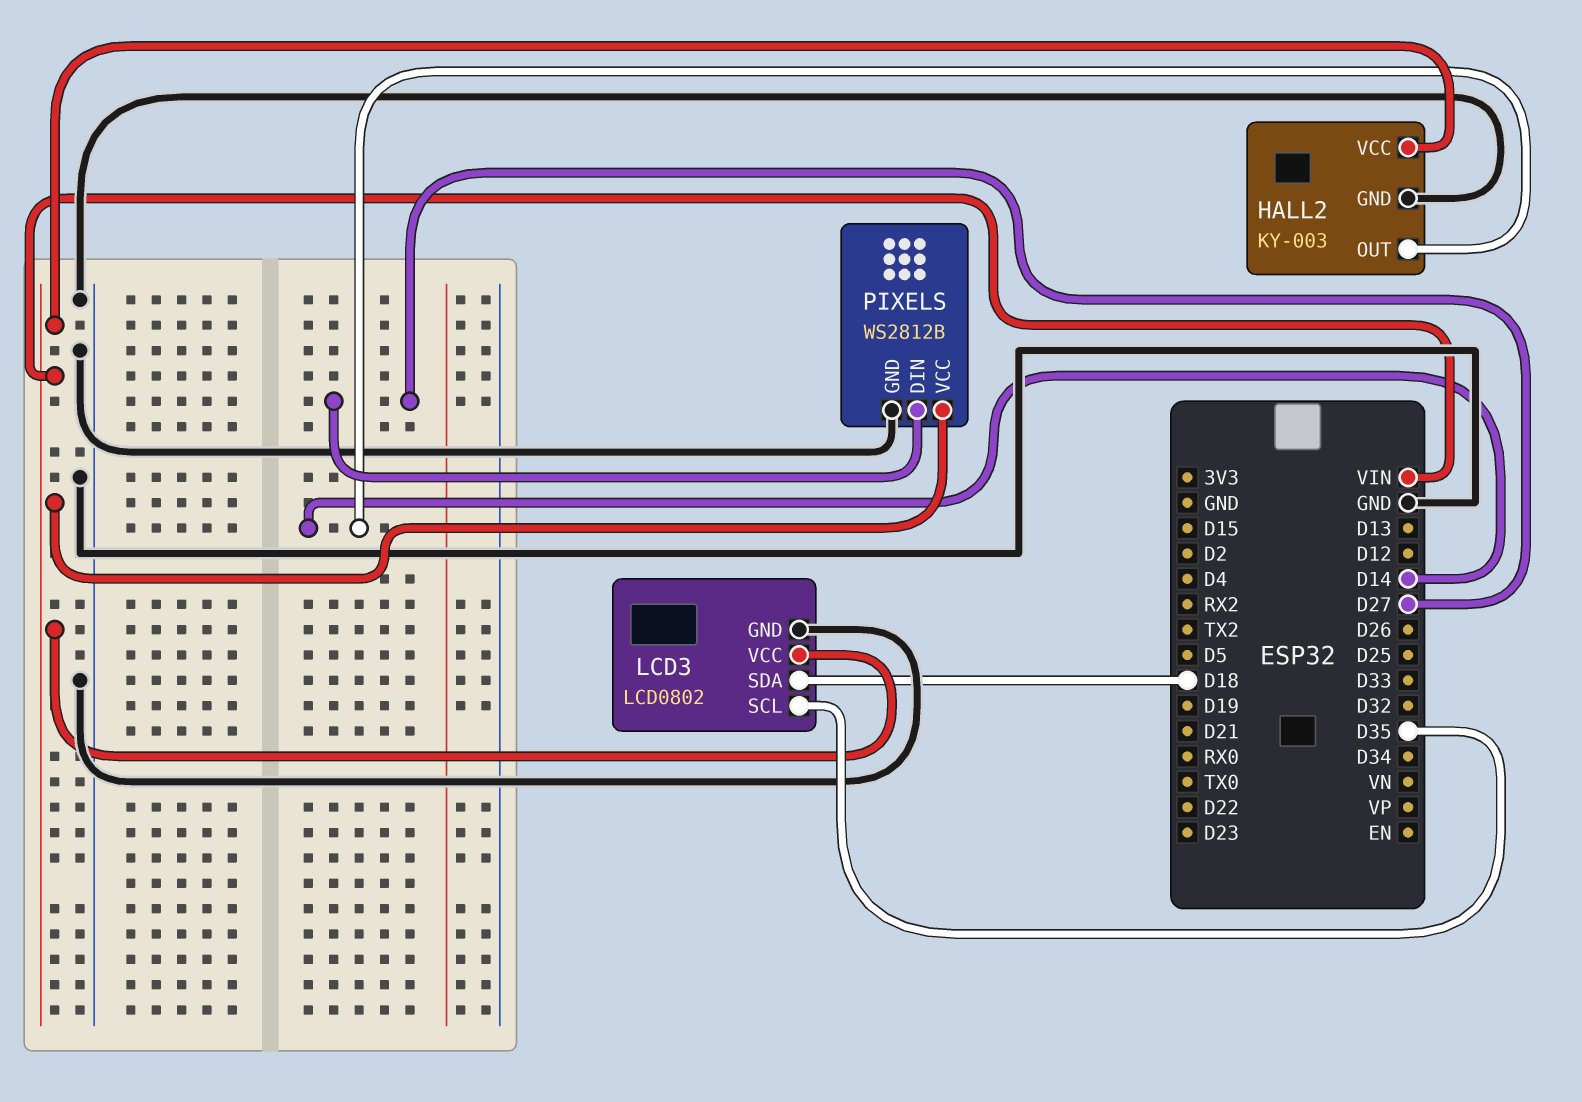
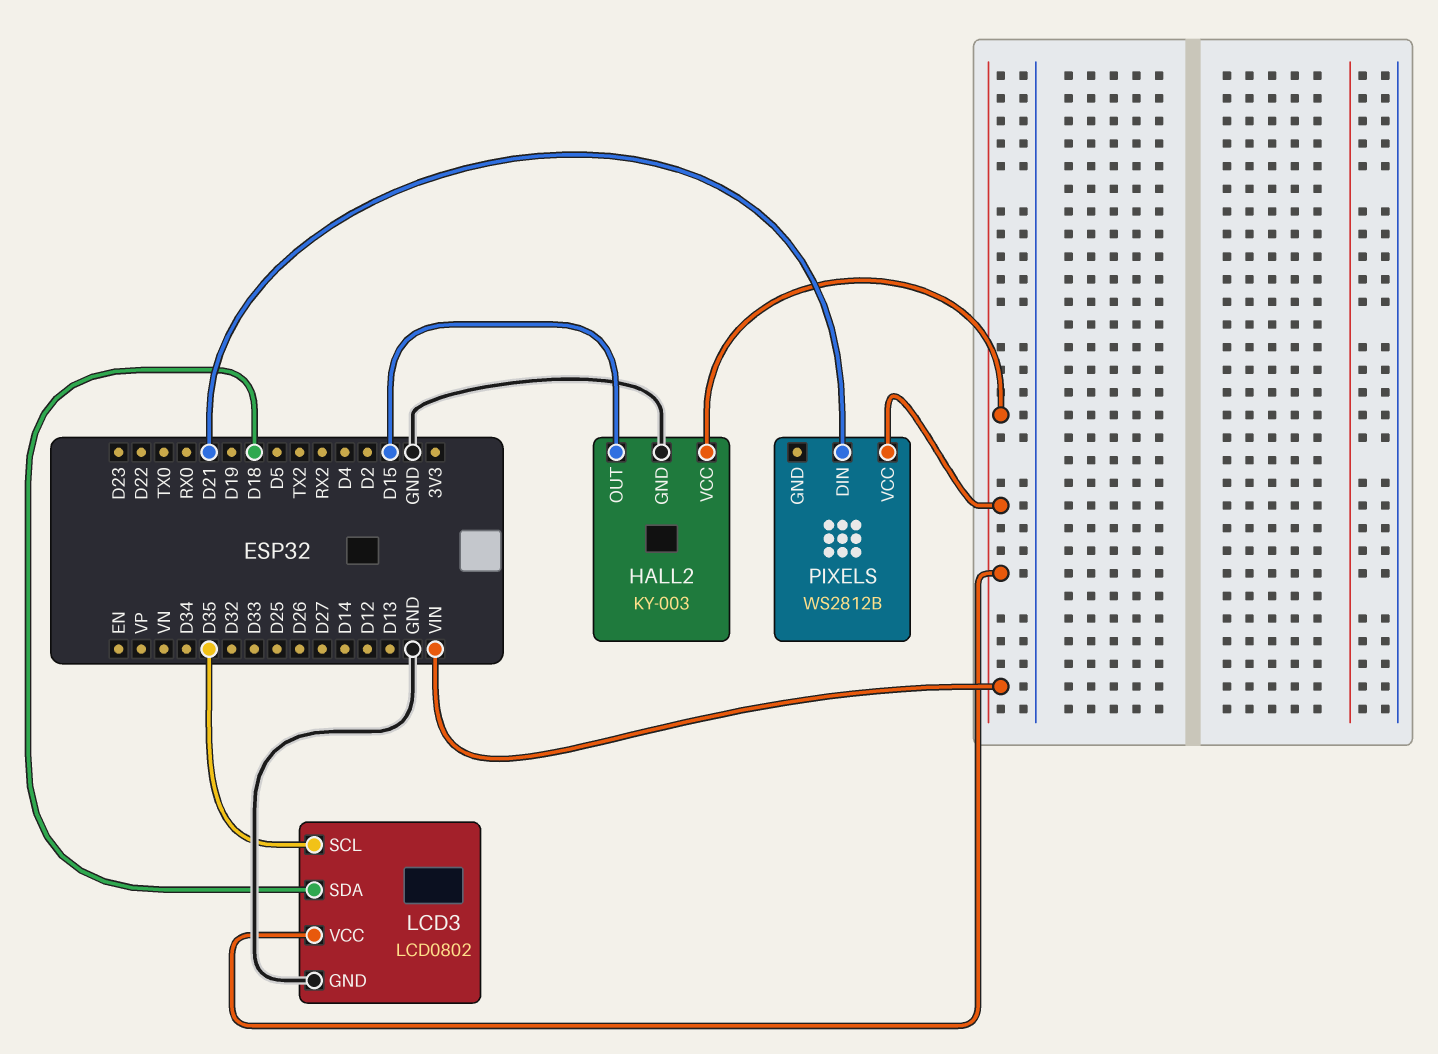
HALL2 pin OUT: D14 -> D15
PIXELS pin DIN: D27 -> D21
PIXELS pin GND: GND -> none

